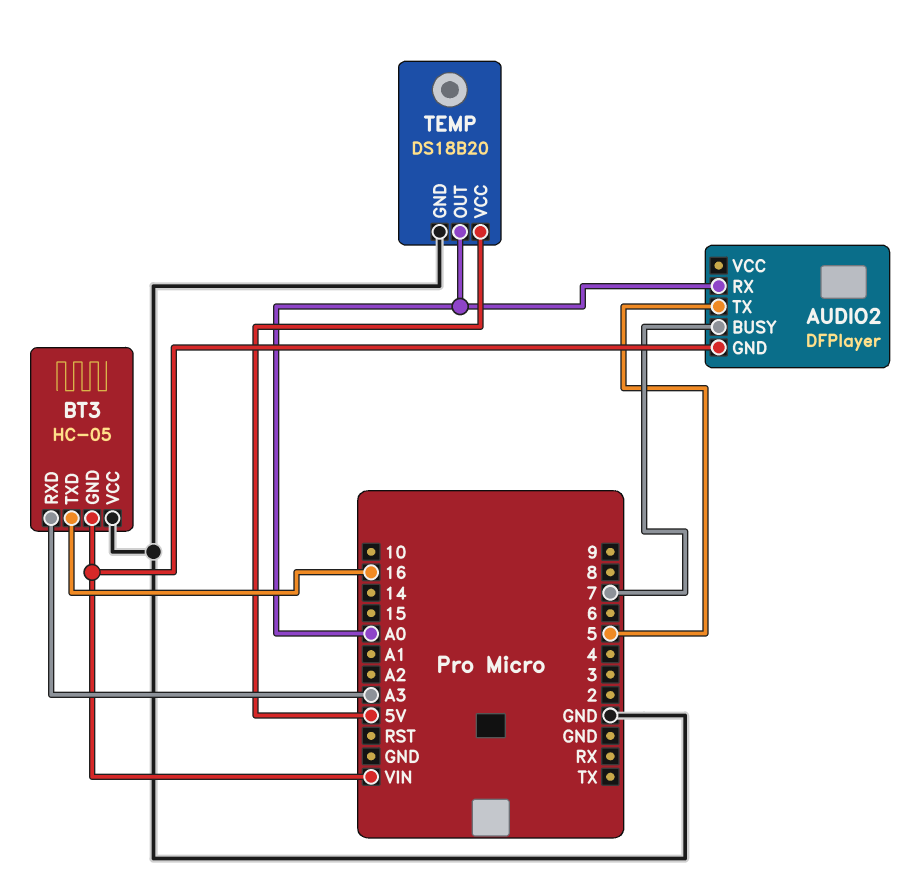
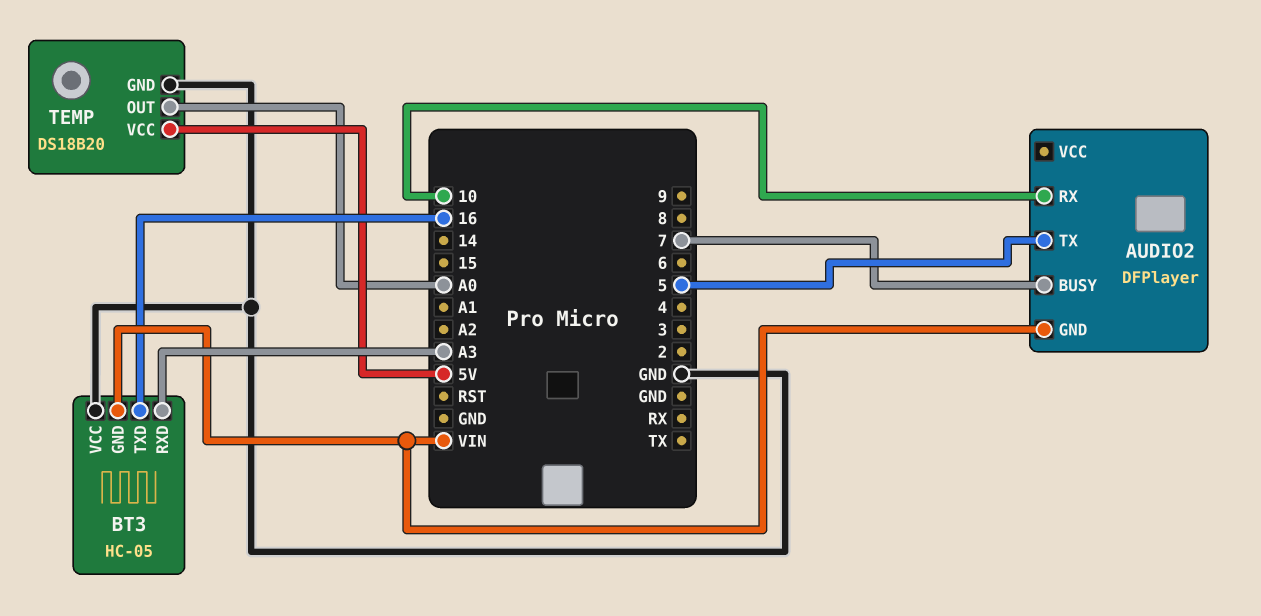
AUDIO2 pin RX: A0 -> 10

